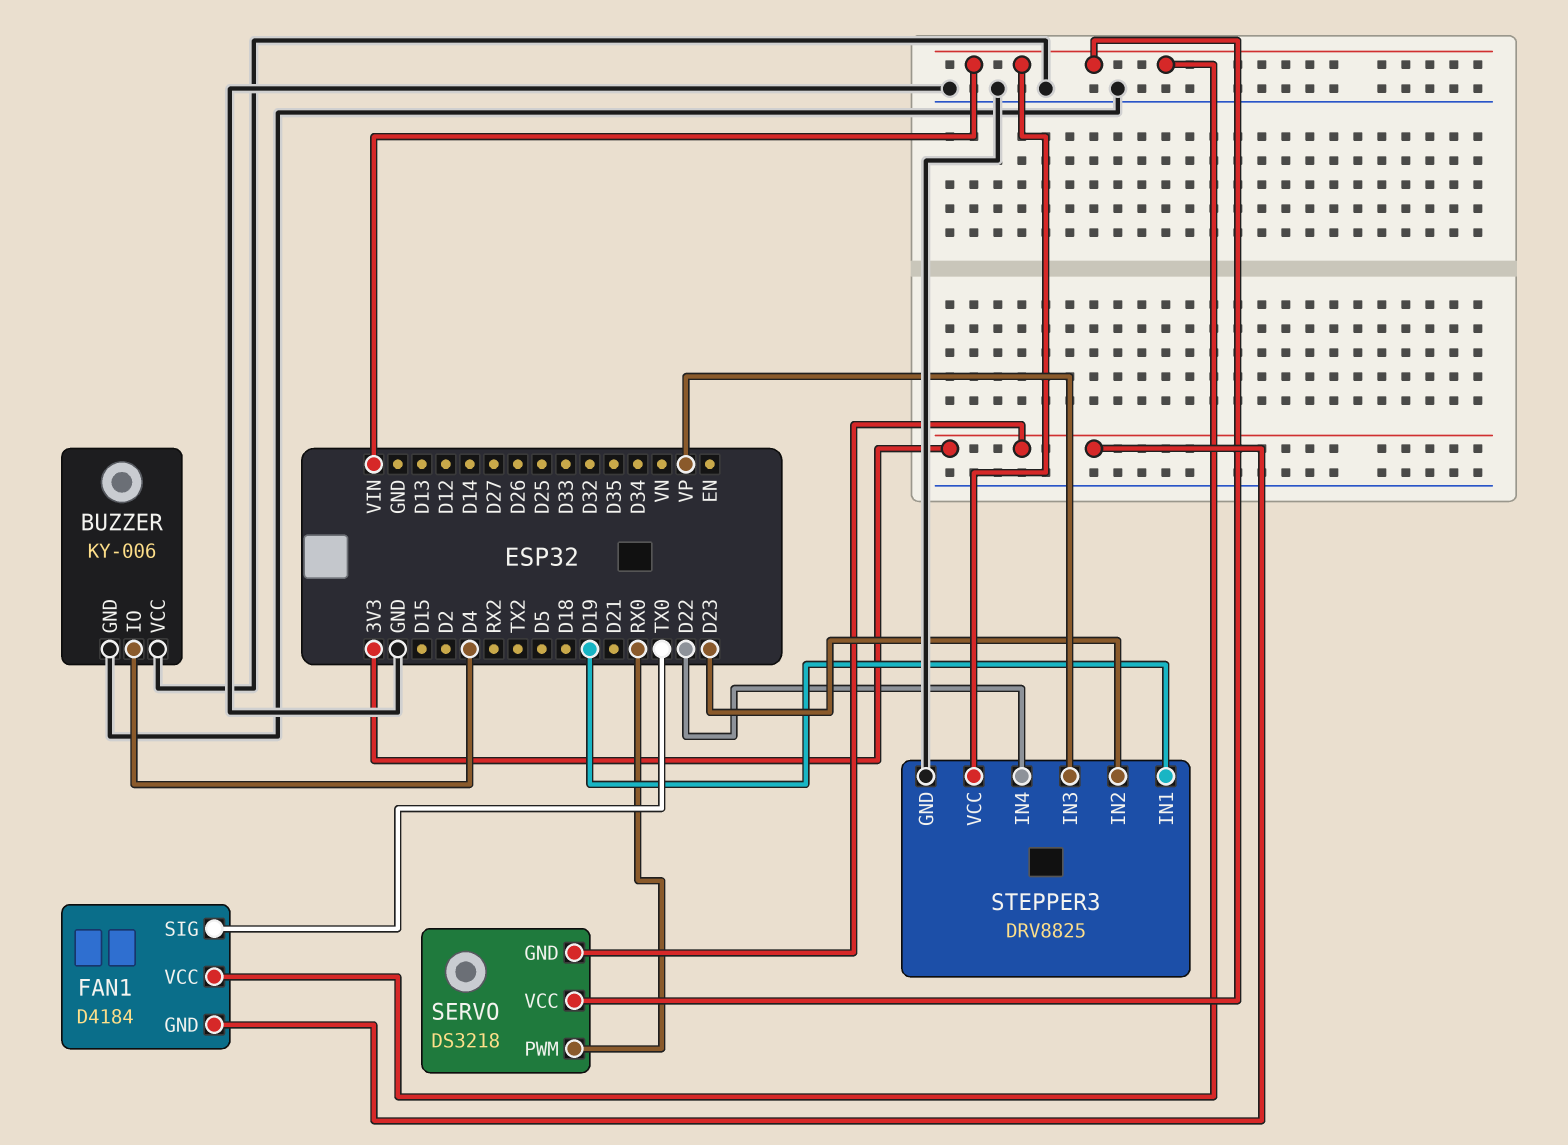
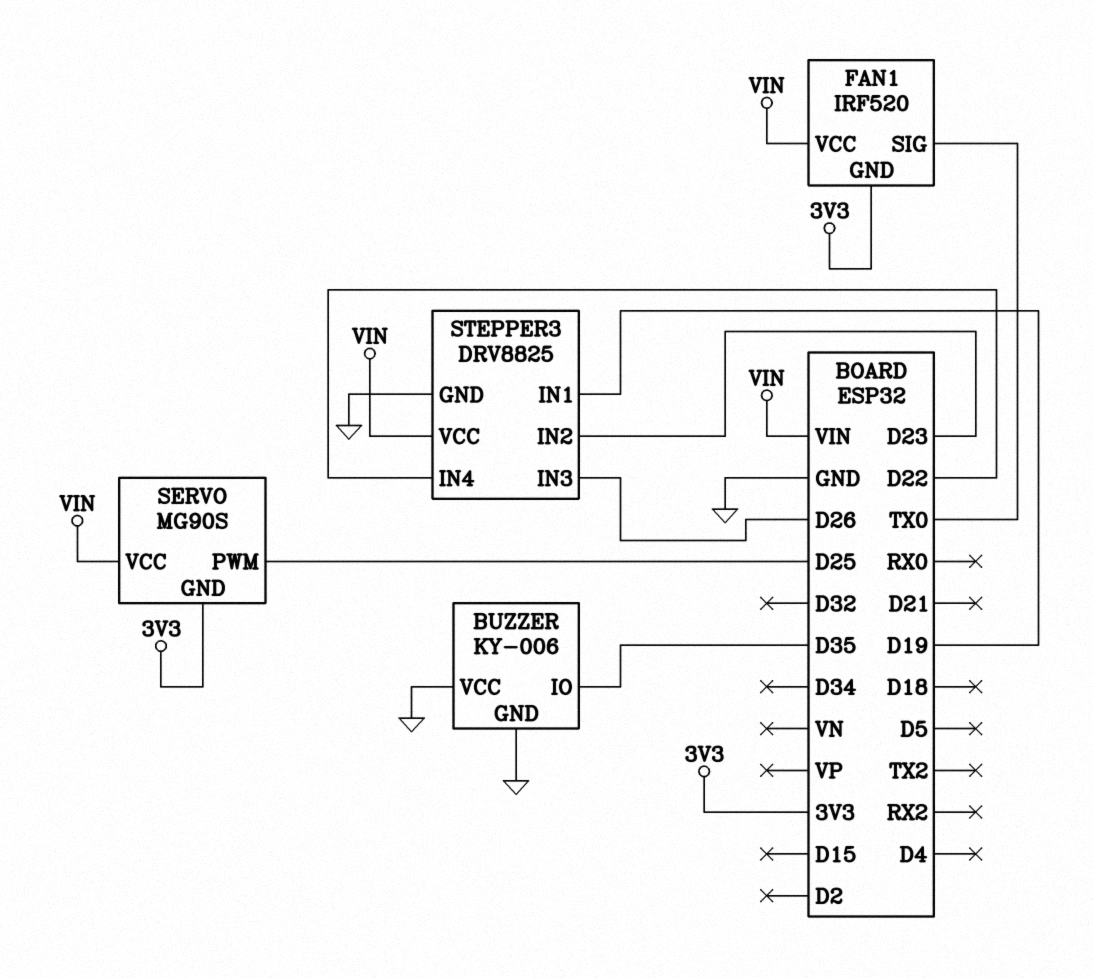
BUZZER pin IO: D4 -> D35
FAN1: D4184 -> IRF520
SERVO: DS3218 -> MG90S
SERVO pin PWM: RX0 -> D25
STEPPER3 pin IN3: VP -> D26

